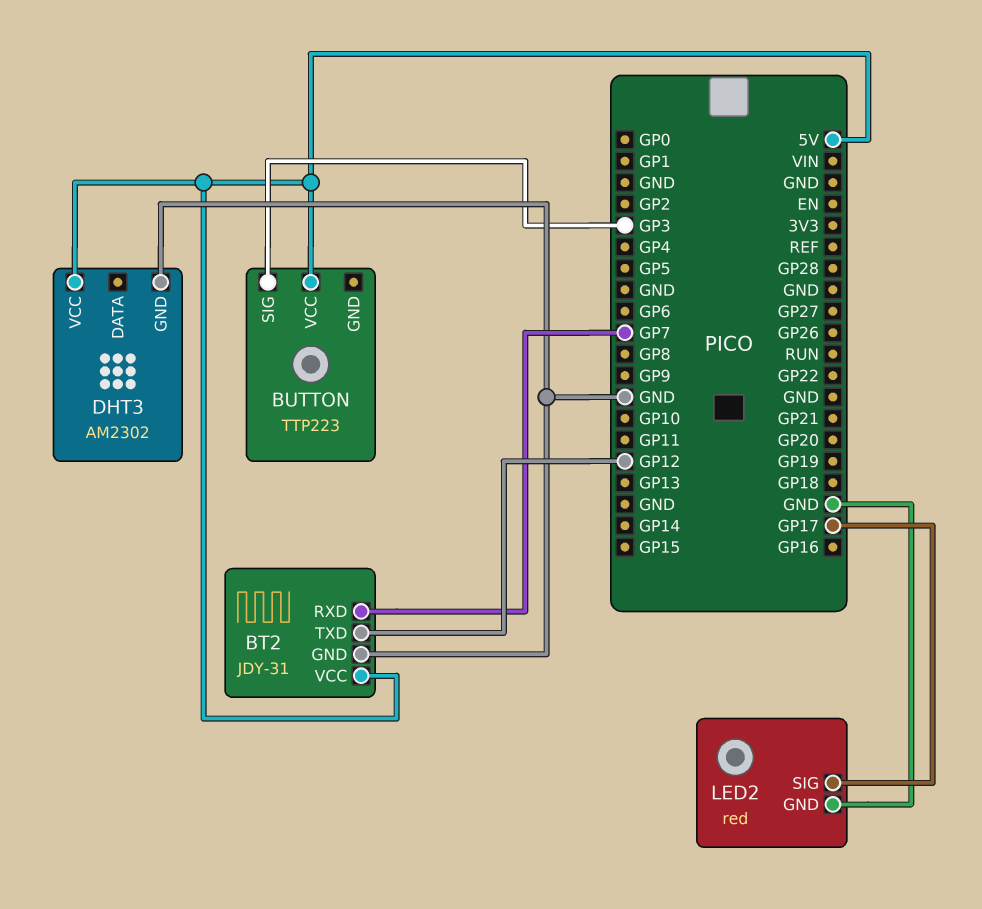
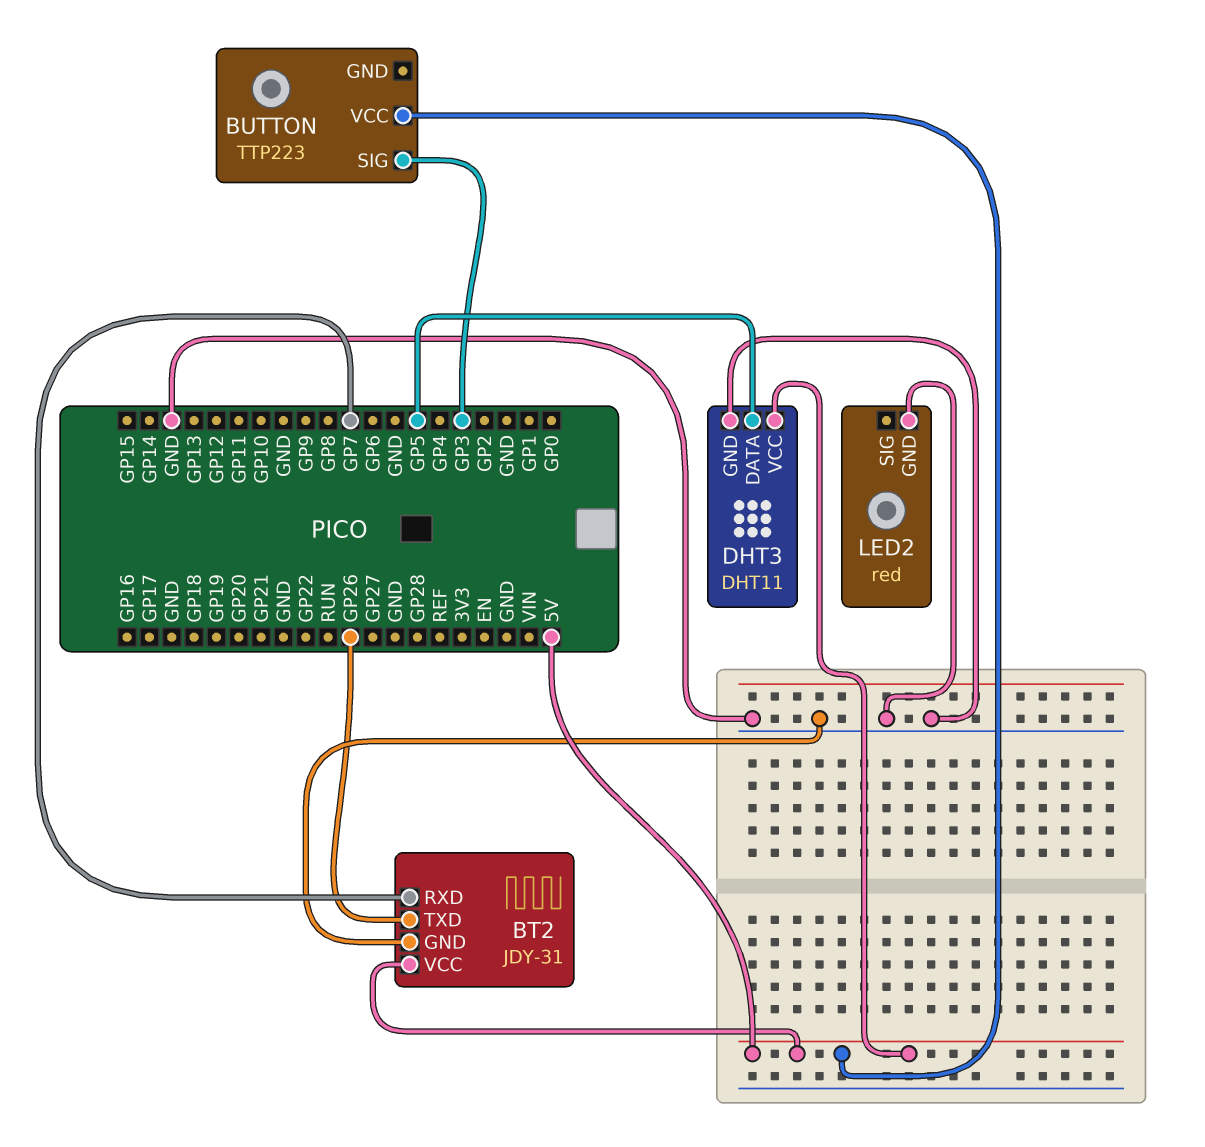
BT2 pin TXD: GP12 -> GP26
DHT3: AM2302 -> DHT11
DHT3 pin DATA: none -> GP5
LED2 pin SIG: GP17 -> none

